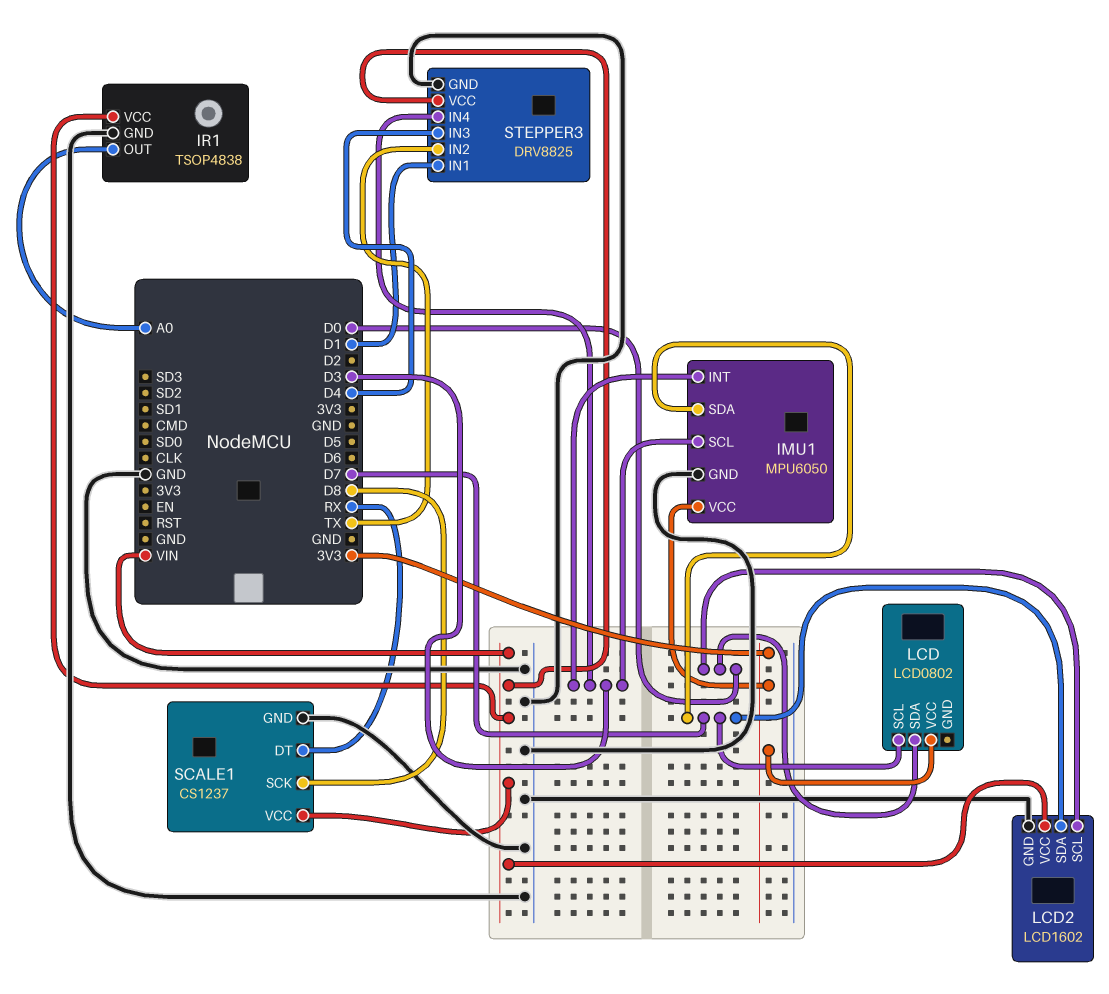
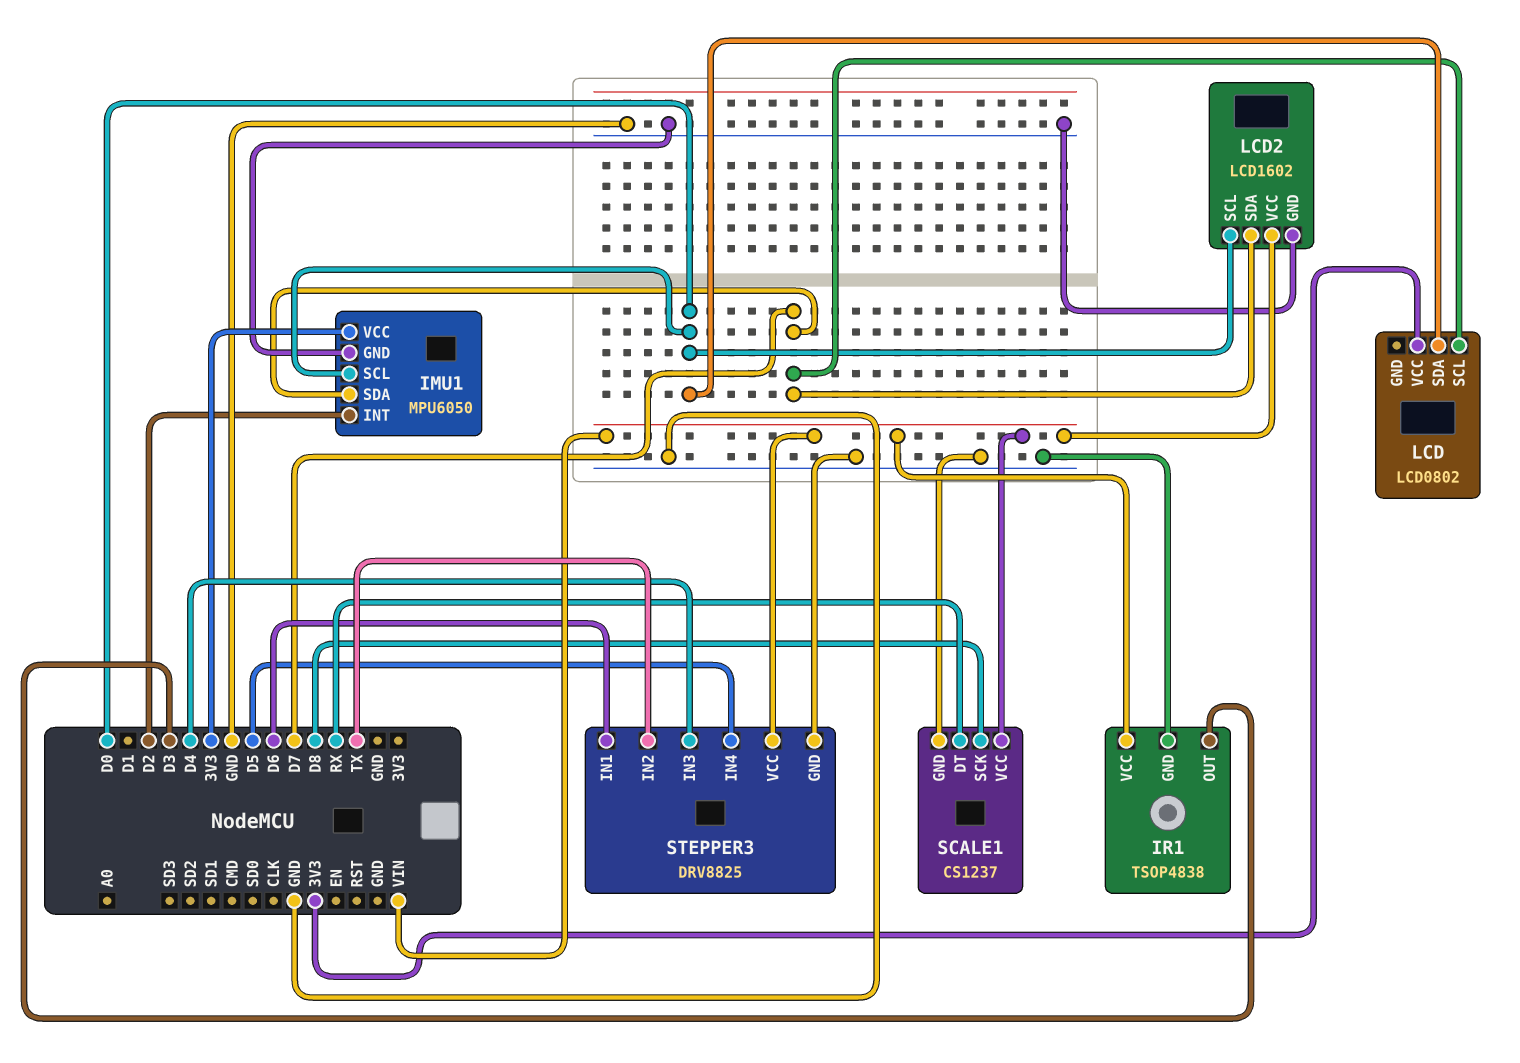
IMU1 pin INT: D3 -> D2
IMU1 pin SCL: D3 -> D0
IR1 pin OUT: A0 -> D3
STEPPER3 pin IN1: D1 -> D6
STEPPER3 pin IN4: D3 -> D5

